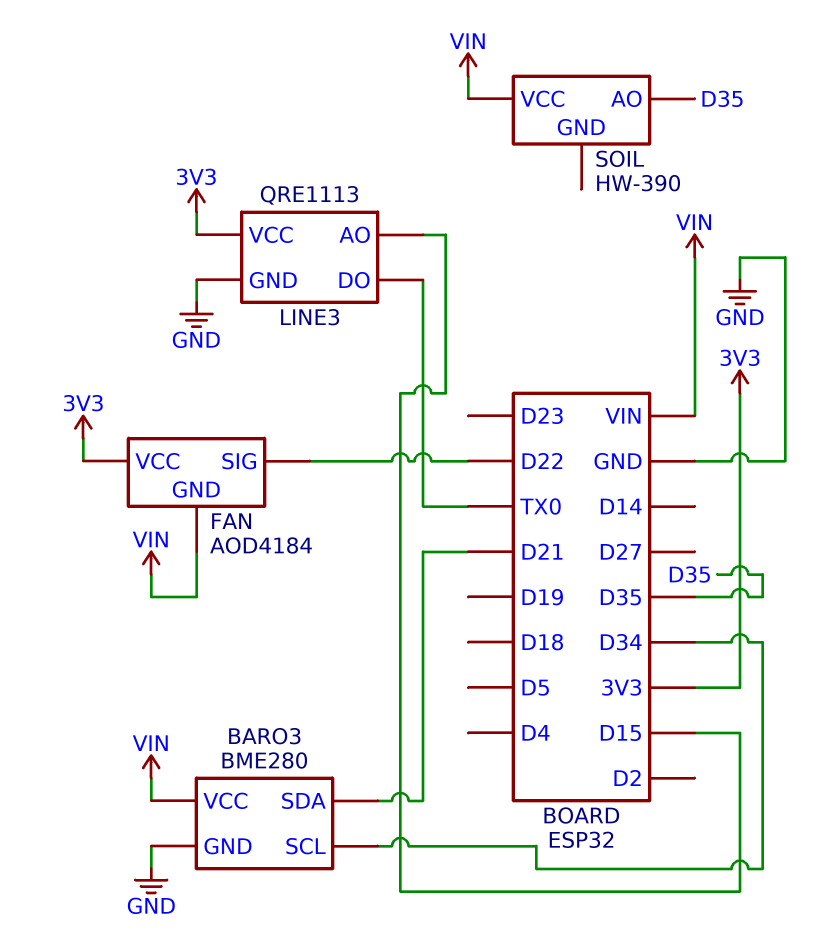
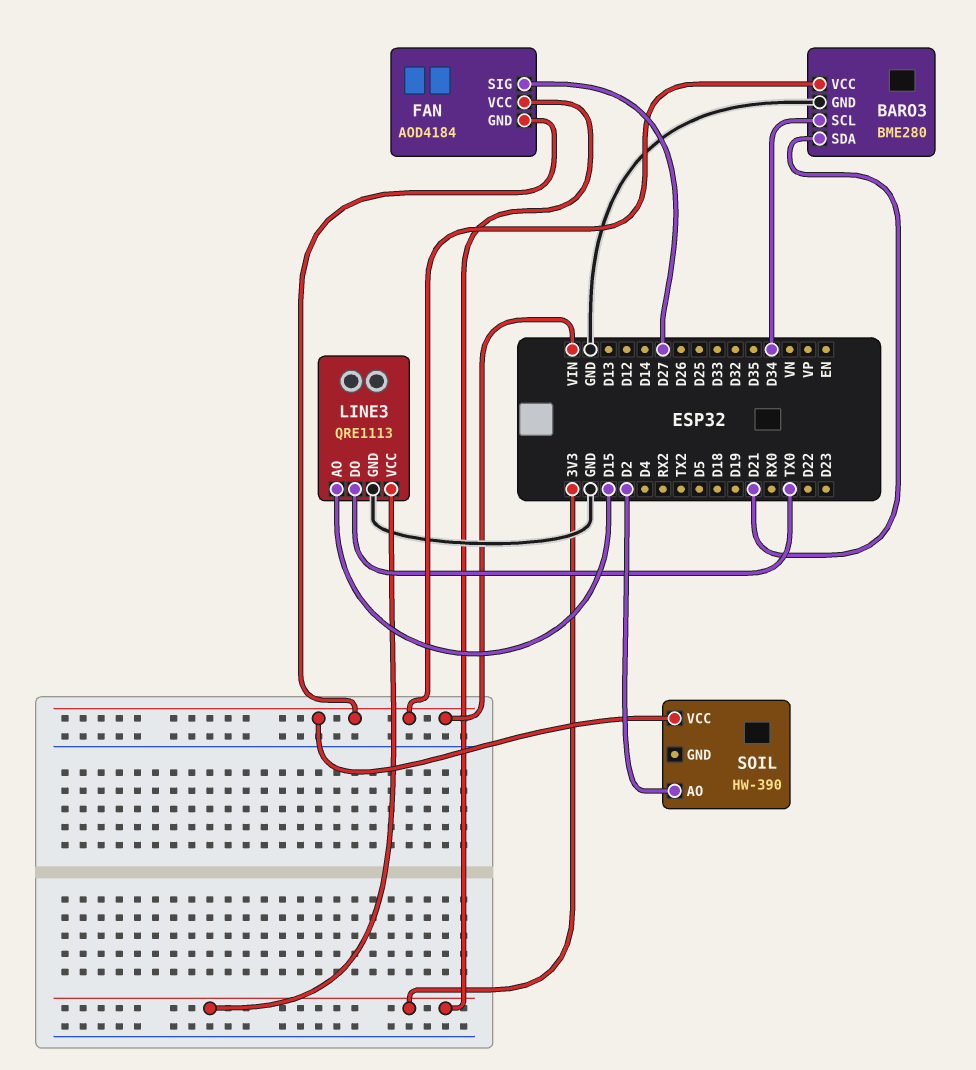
FAN pin SIG: D22 -> D27
SOIL pin AO: D35 -> D2

